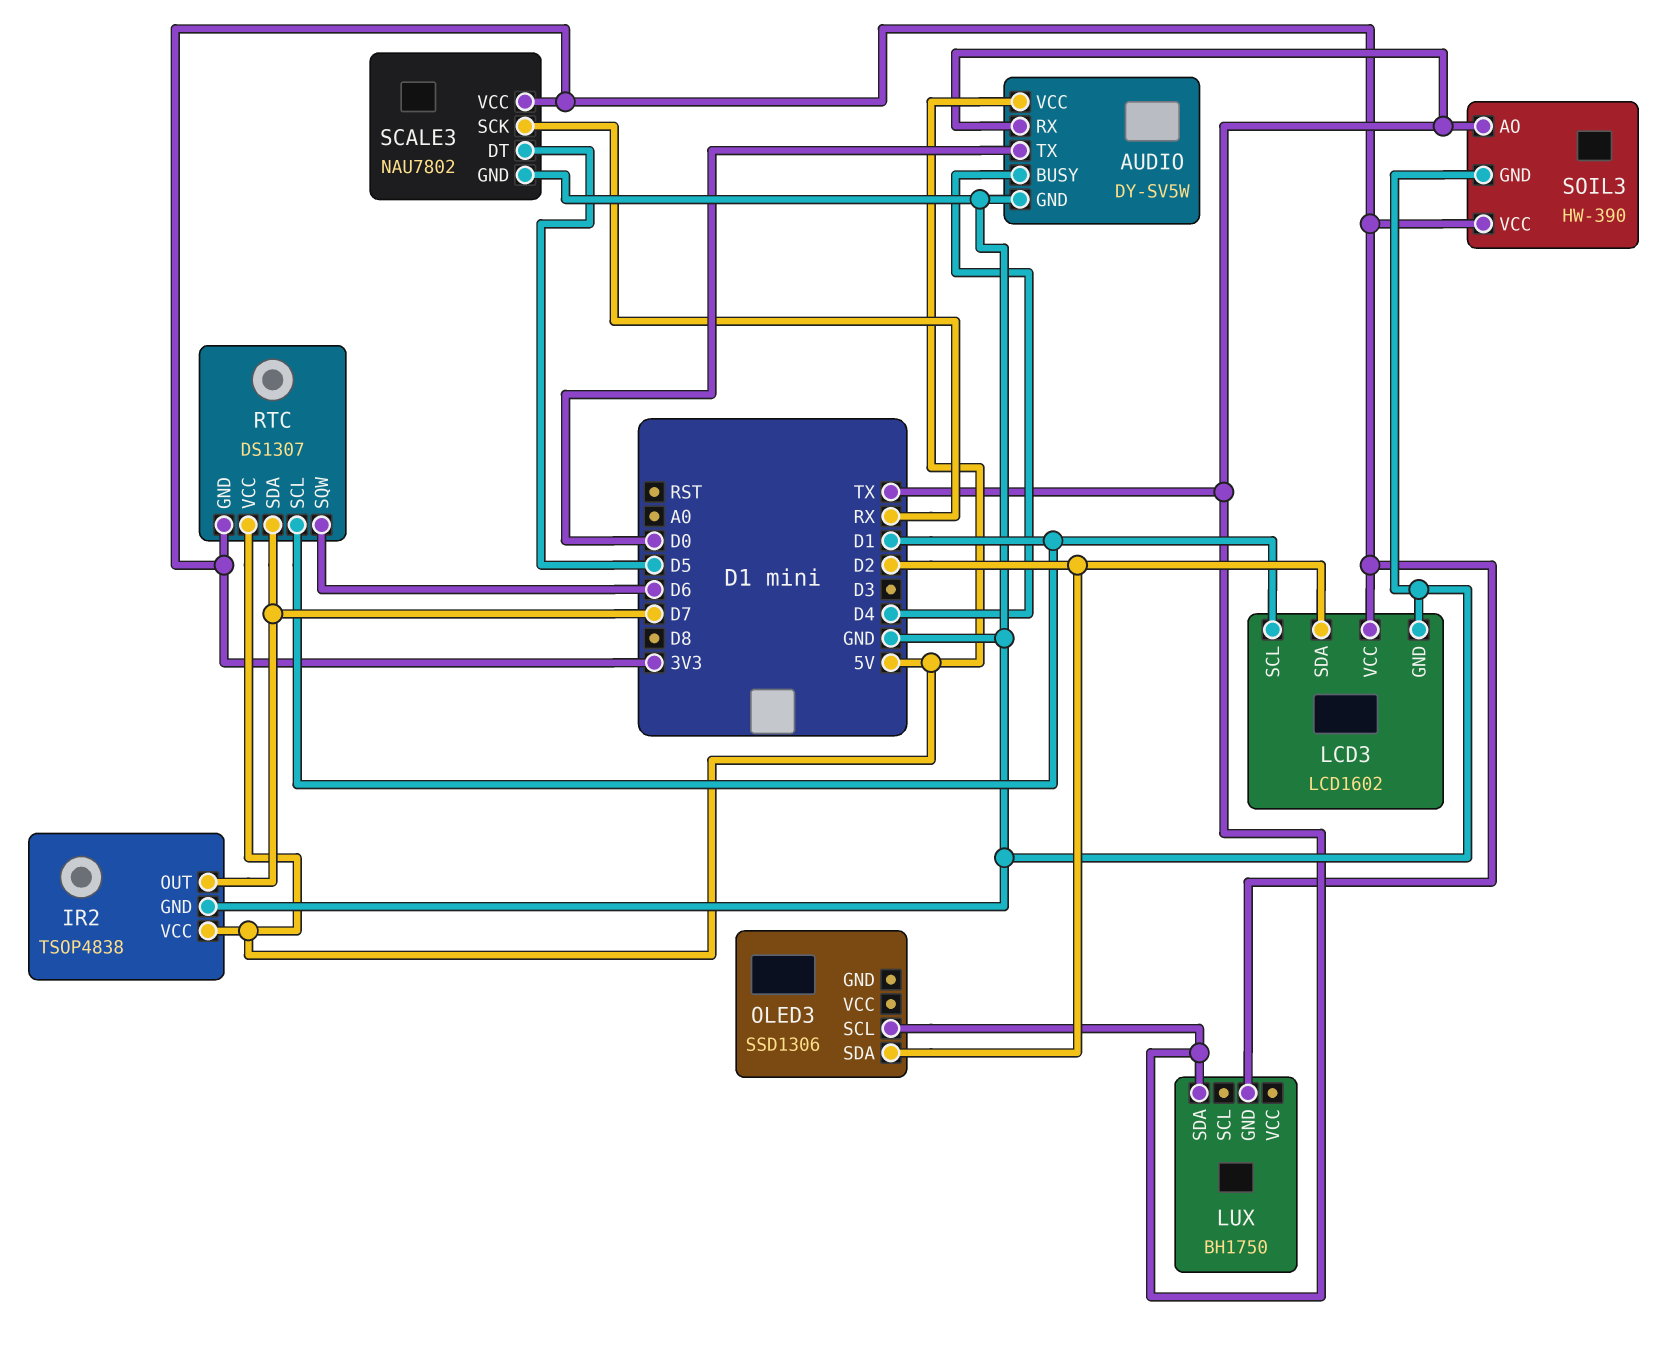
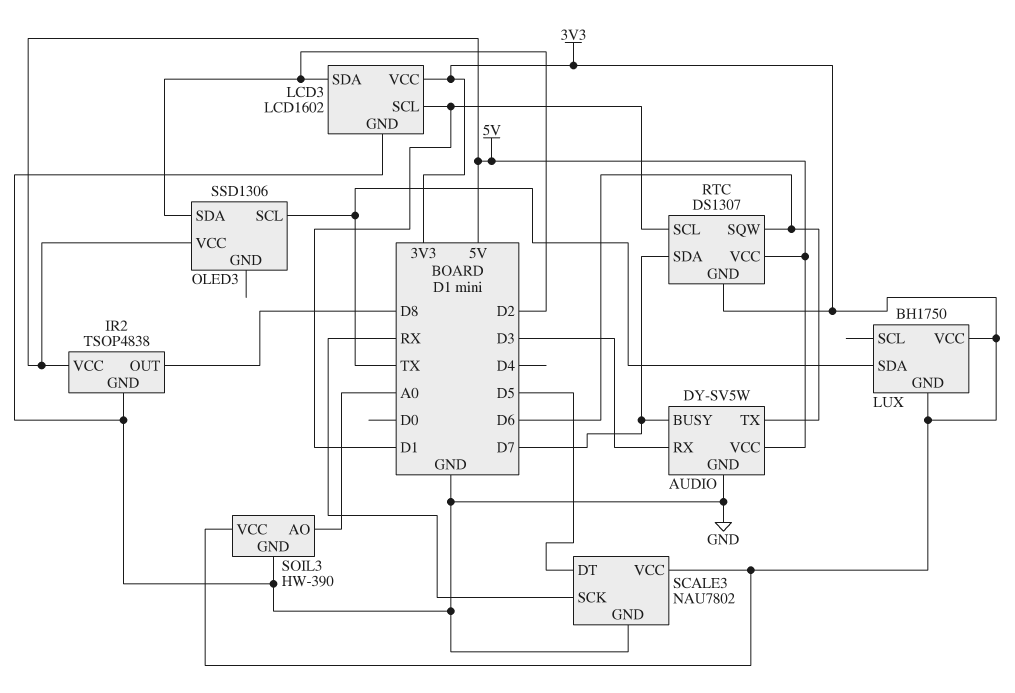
AUDIO pin BUSY: D4 -> D7
AUDIO pin RX: TX -> D3
AUDIO pin TX: D0 -> D6
IR2 pin OUT: D7 -> D8
LUX pin VCC: none -> 3V3
OLED3 pin VCC: none -> 5V
SOIL3 pin AO: TX -> A0

